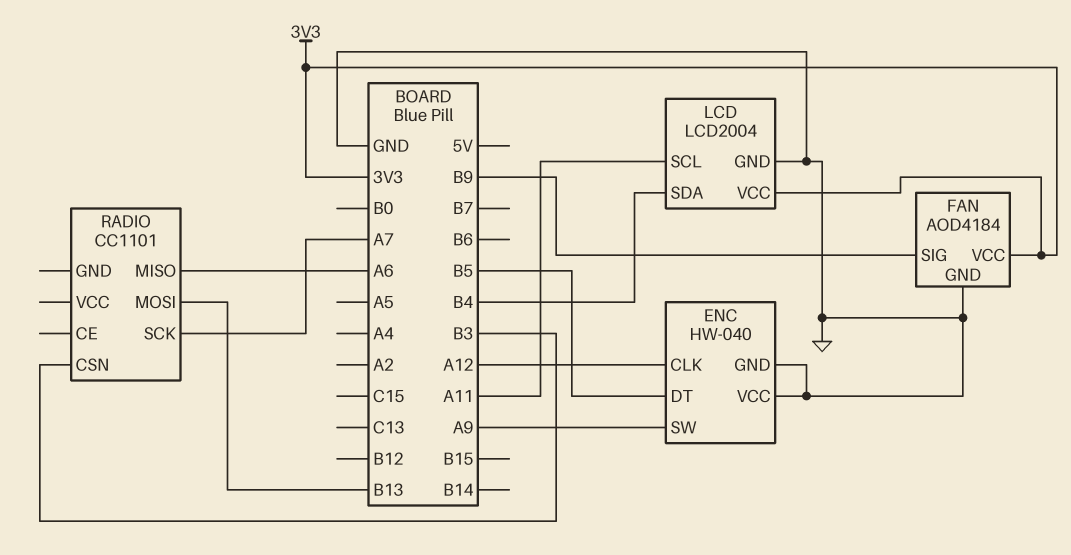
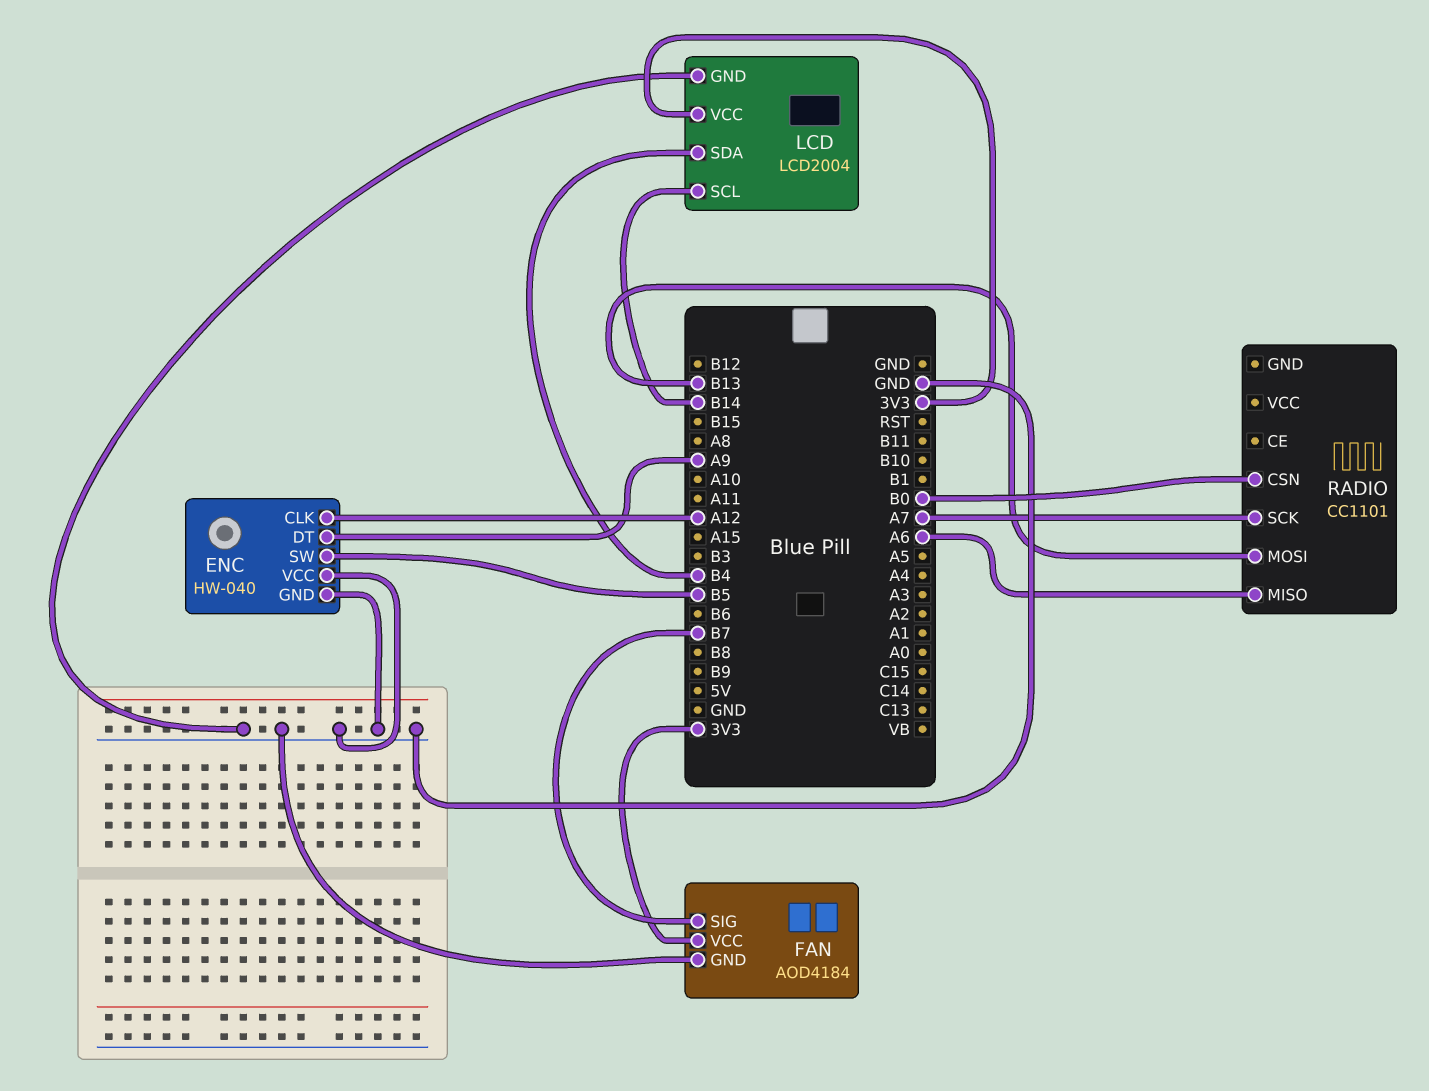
ENC pin DT: B5 -> A9
ENC pin SW: A9 -> B5
FAN pin SIG: B9 -> B7
LCD pin SCL: A11 -> B14
RADIO pin CSN: B3 -> B0

